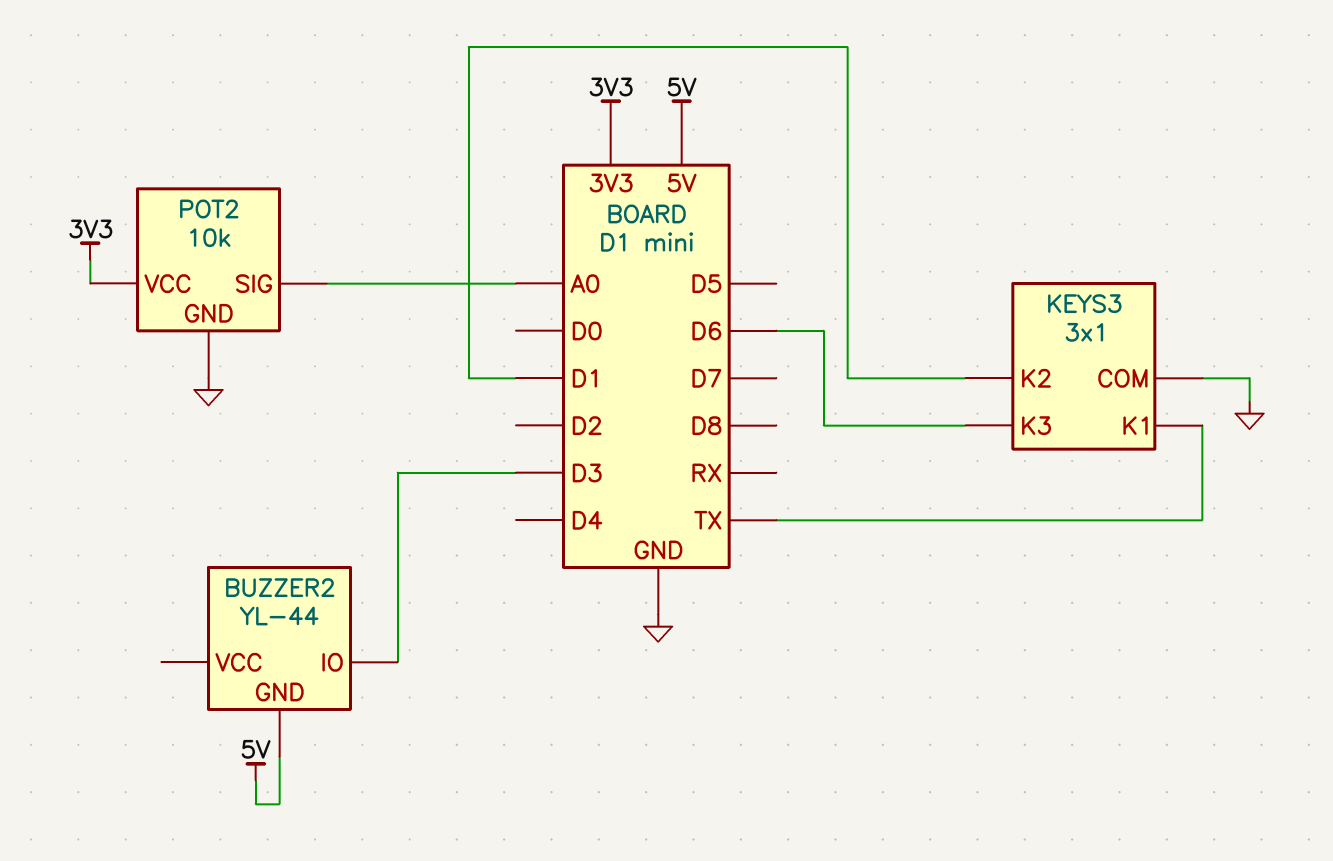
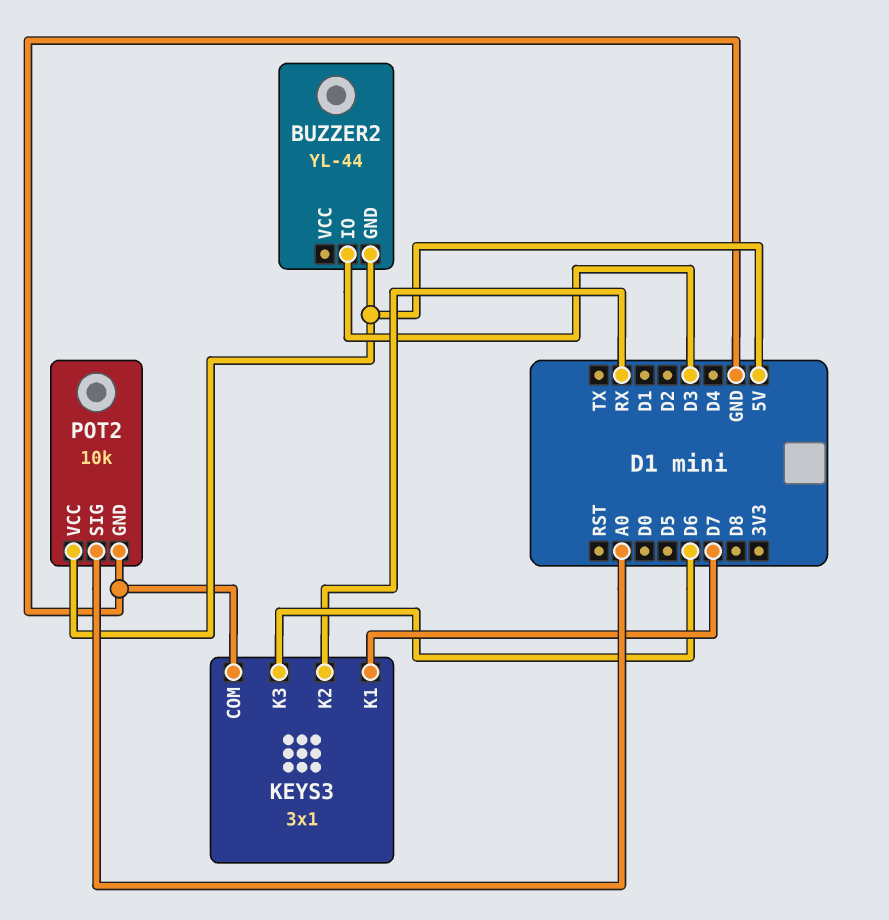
KEYS3 pin K1: TX -> D7
KEYS3 pin K2: D1 -> RX
POT2 pin VCC: 3V3 -> 5V

